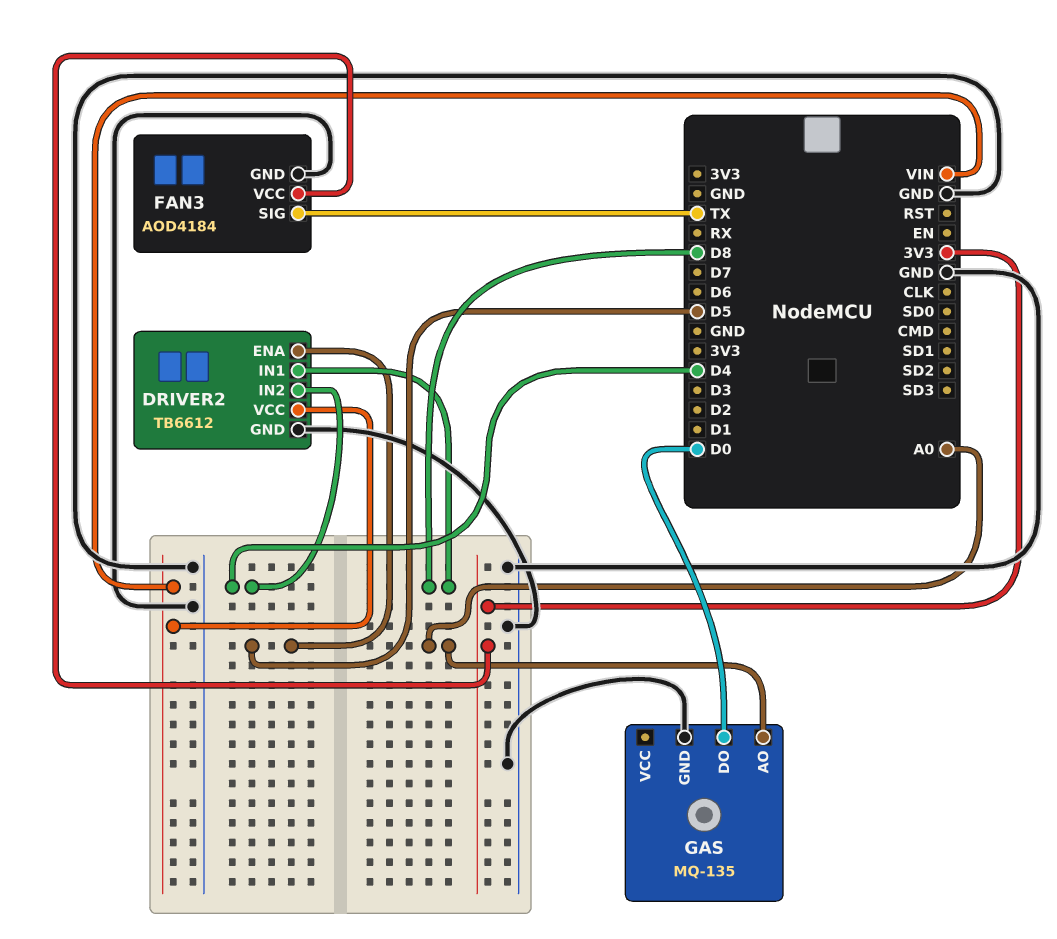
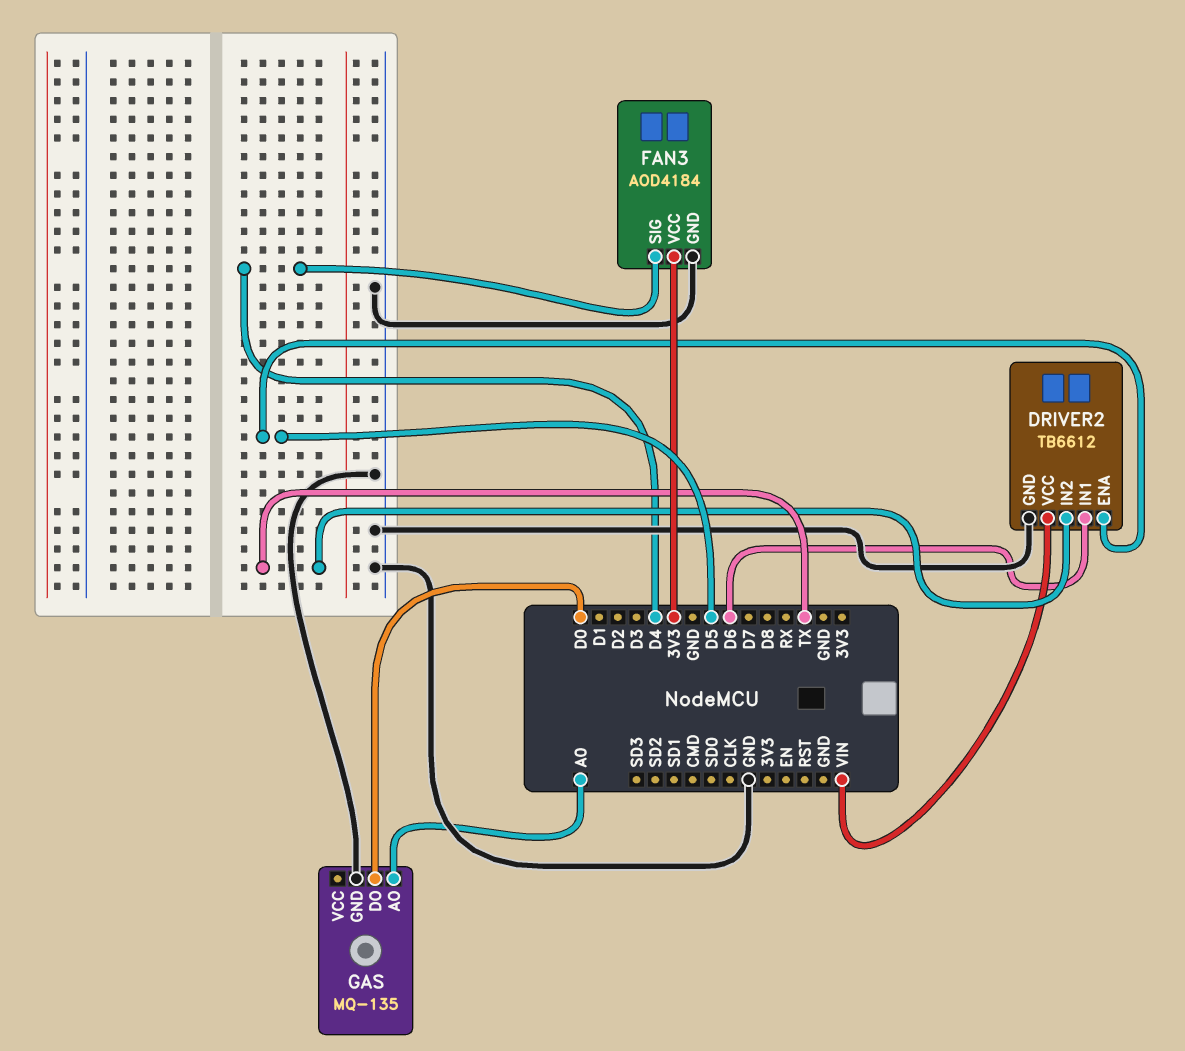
DRIVER2 pin IN1: D8 -> D6
DRIVER2 pin IN2: D4 -> TX
FAN3 pin SIG: TX -> D4

